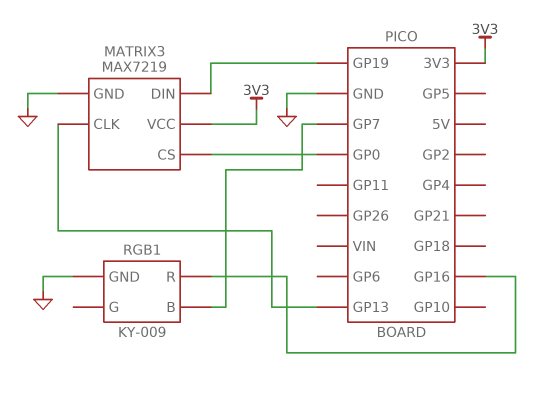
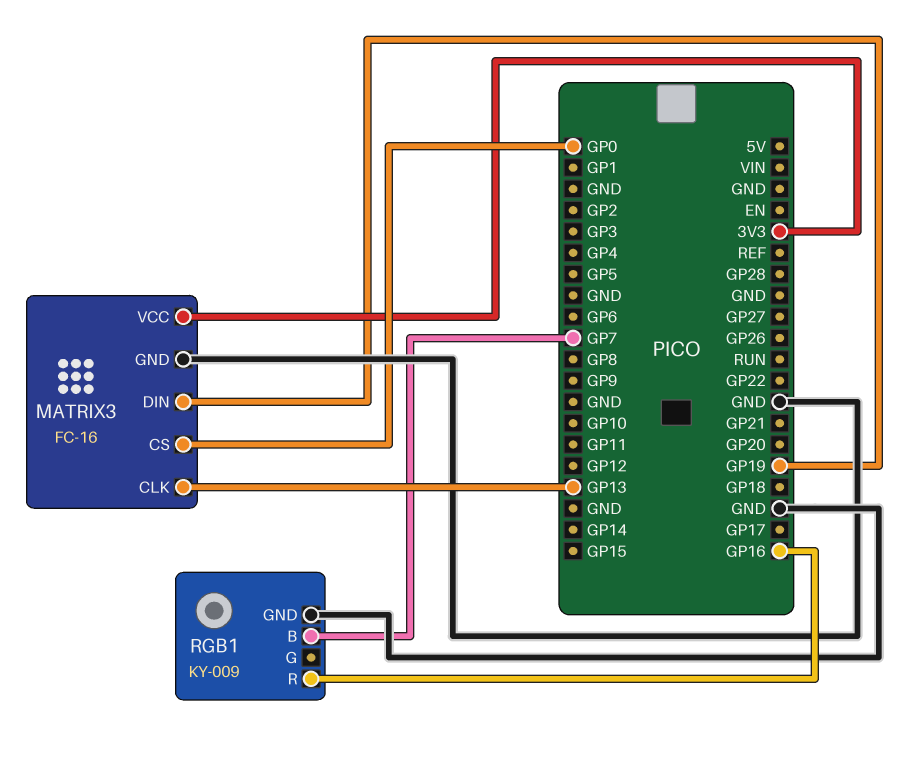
MATRIX3: MAX7219 -> FC-16

